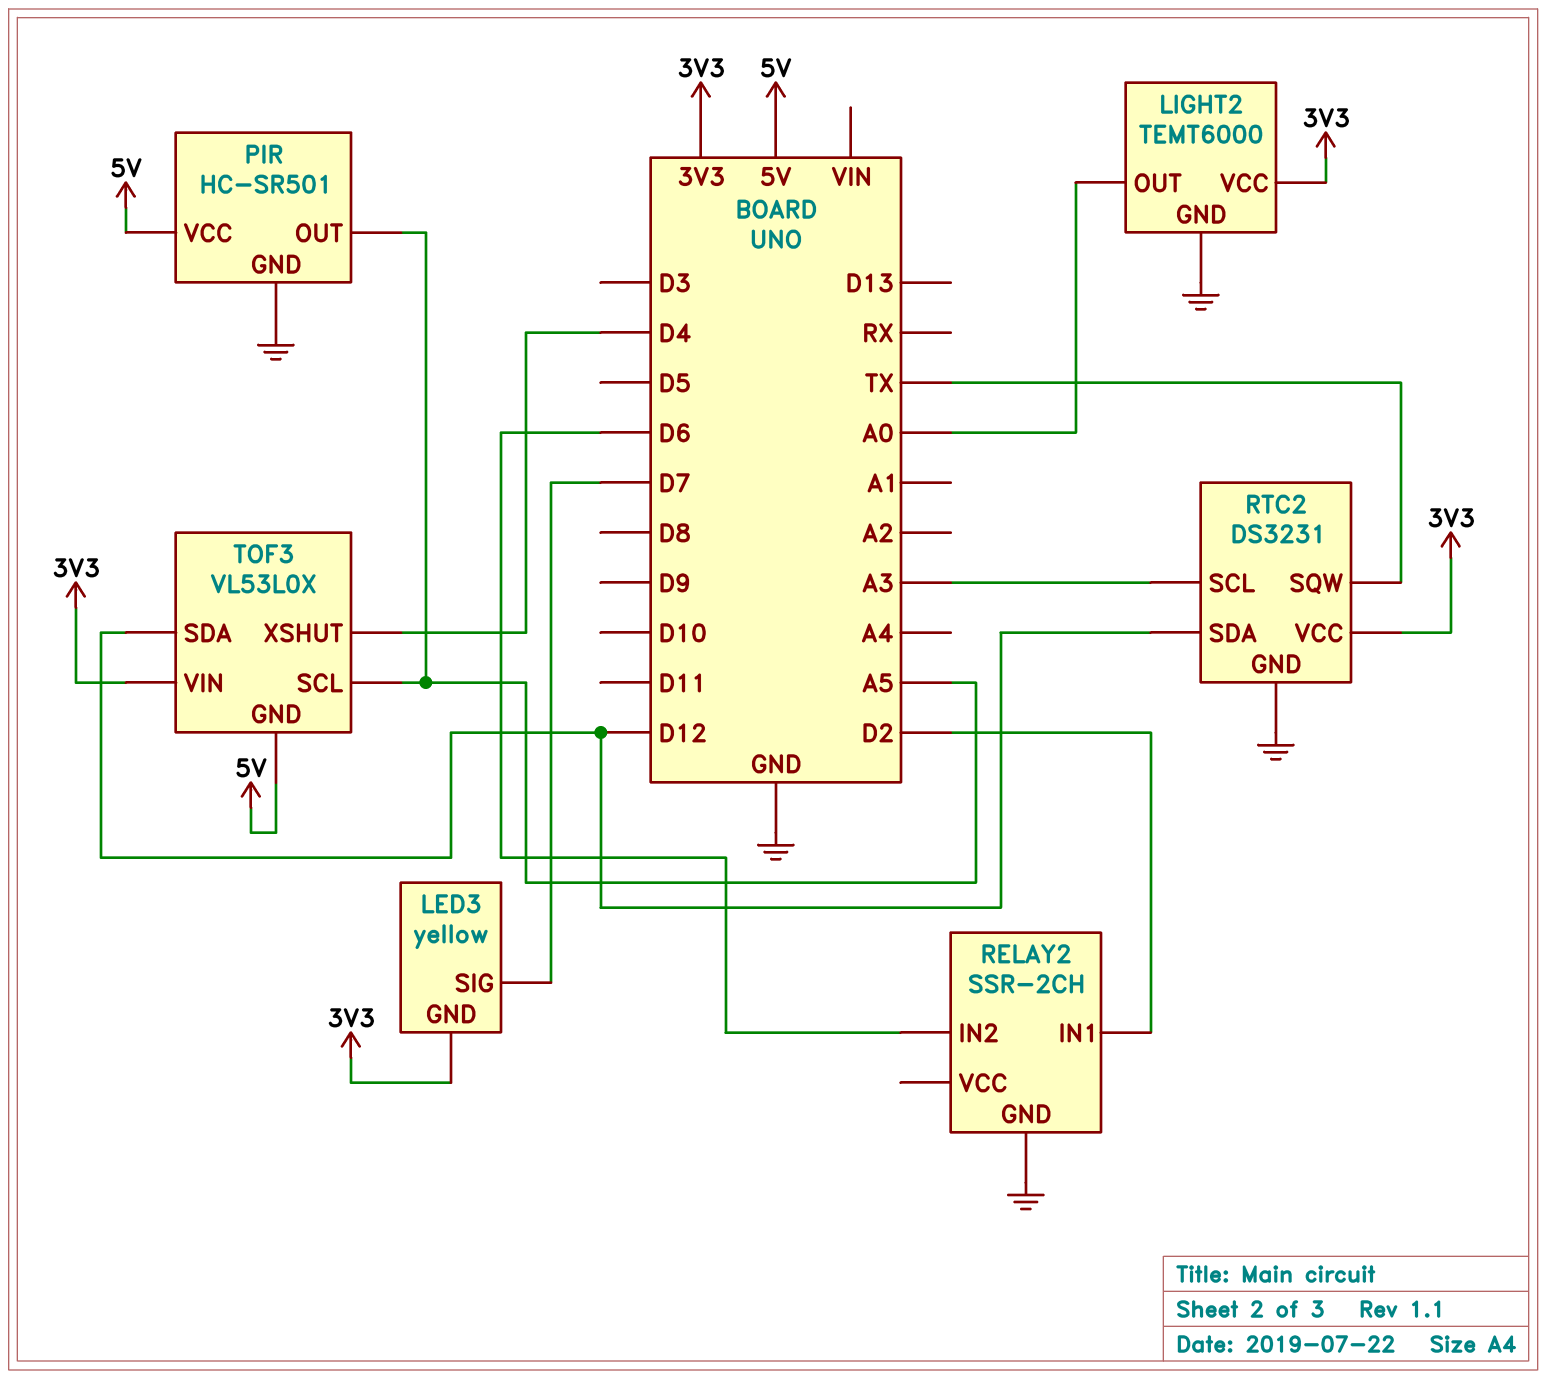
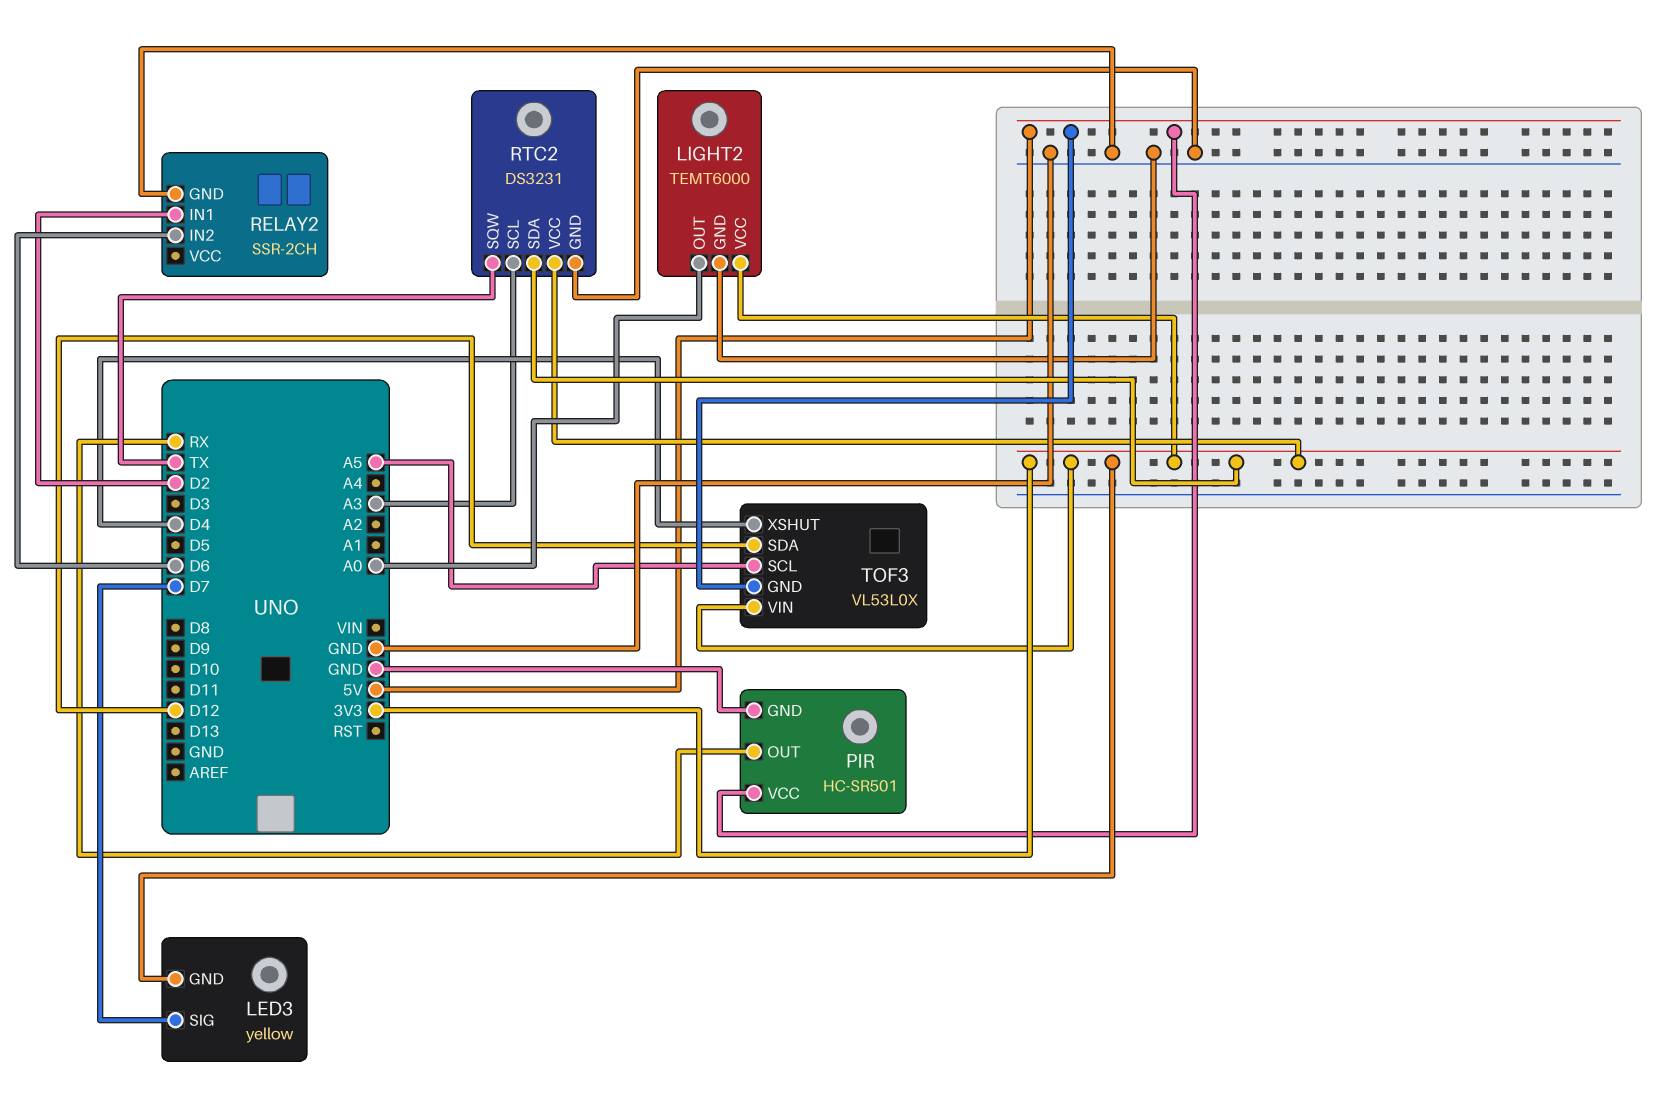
PIR pin OUT: A5 -> RX
RTC2 pin SDA: D12 -> 3V3

